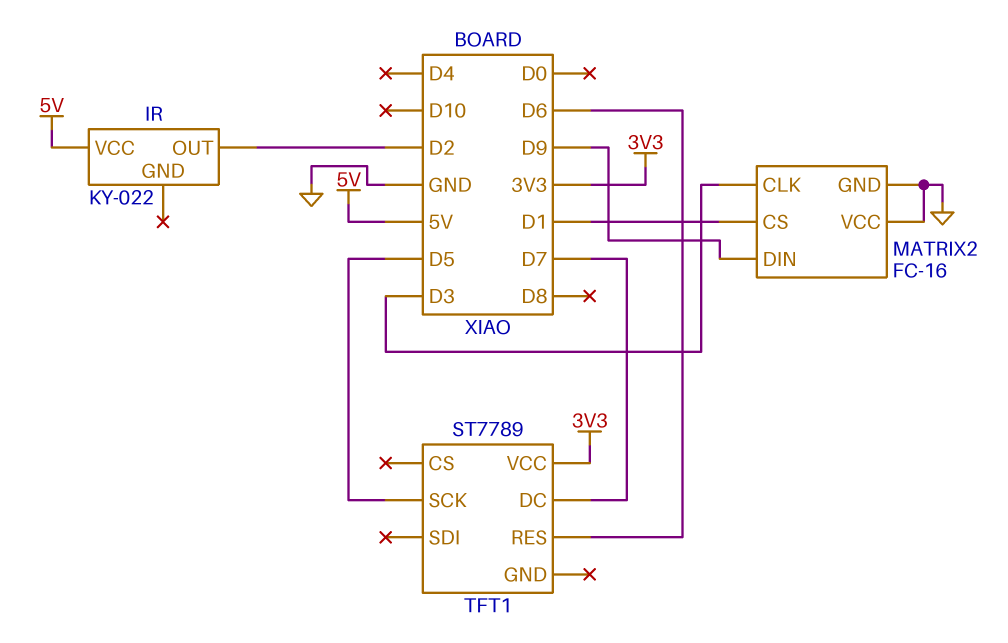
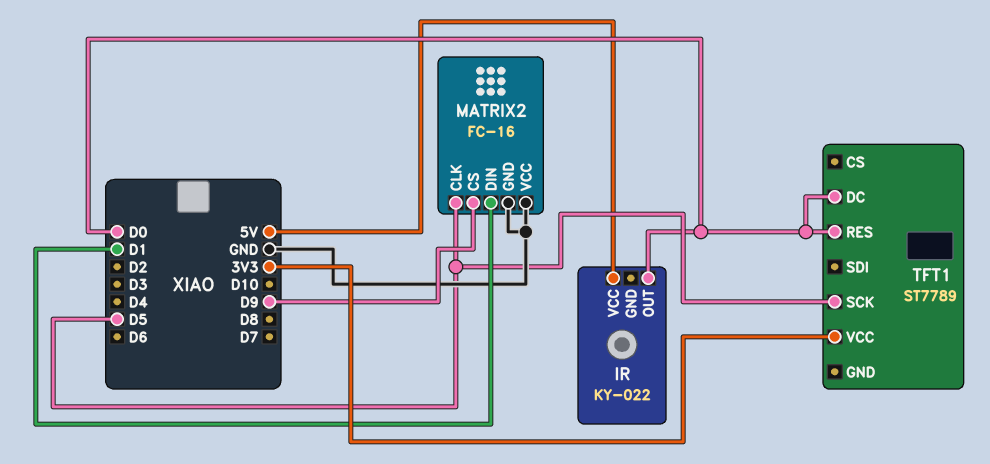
IR pin OUT: D2 -> D0
MATRIX2 pin CLK: D3 -> D5
MATRIX2 pin CS: D1 -> D9
MATRIX2 pin DIN: D9 -> D1
TFT1 pin DC: D7 -> D0
TFT1 pin RES: D6 -> D0

